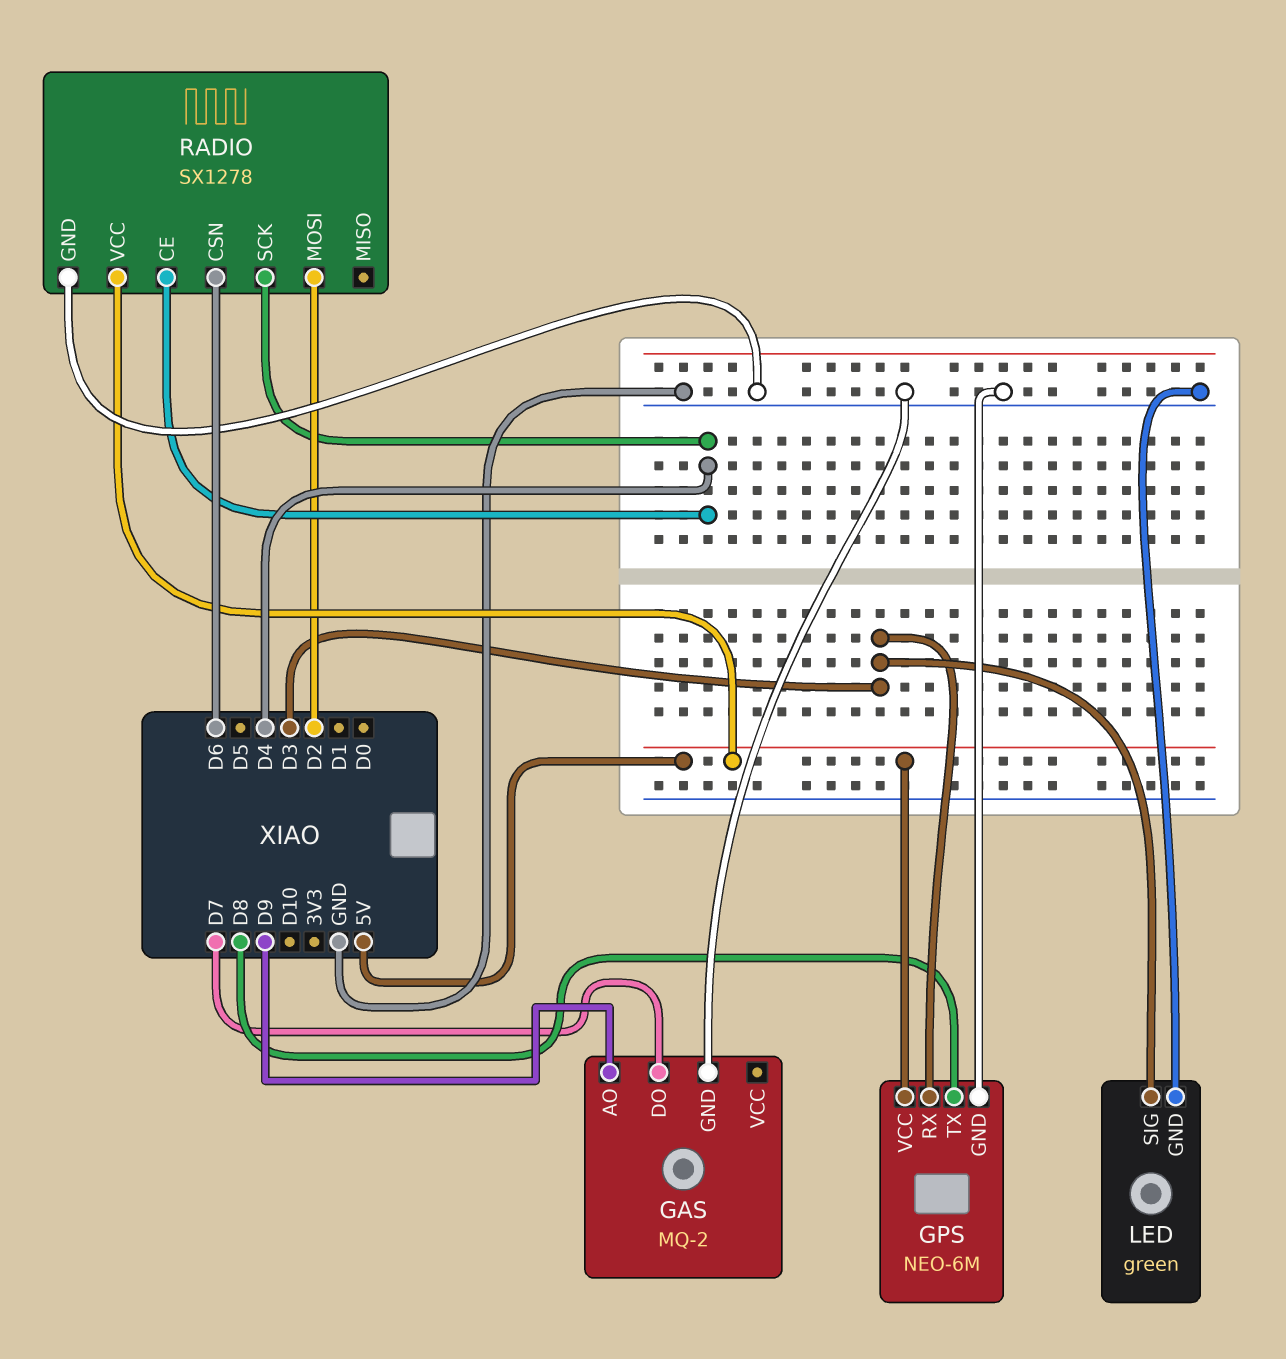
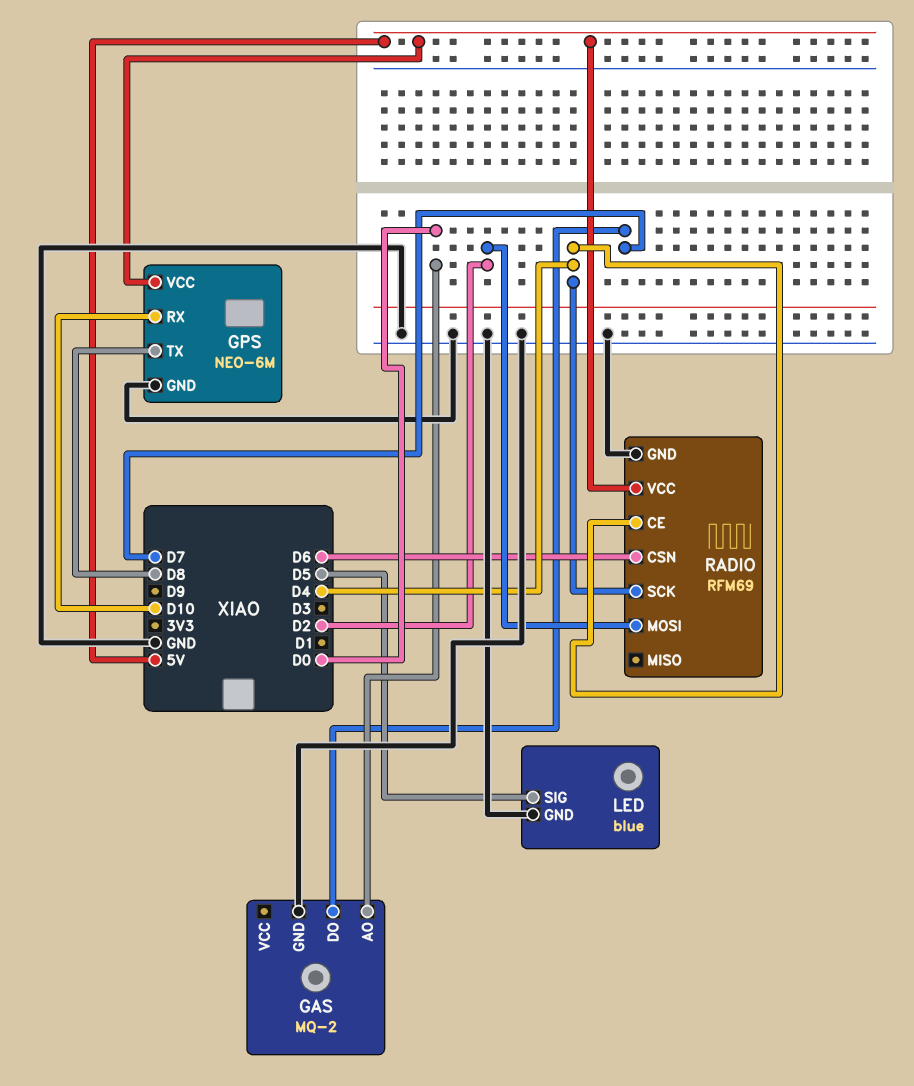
GAS pin AO: D9 -> D0
GPS pin RX: D3 -> D10
LED: green -> blue
LED pin SIG: D3 -> D5
RADIO: SX1278 -> RFM69

